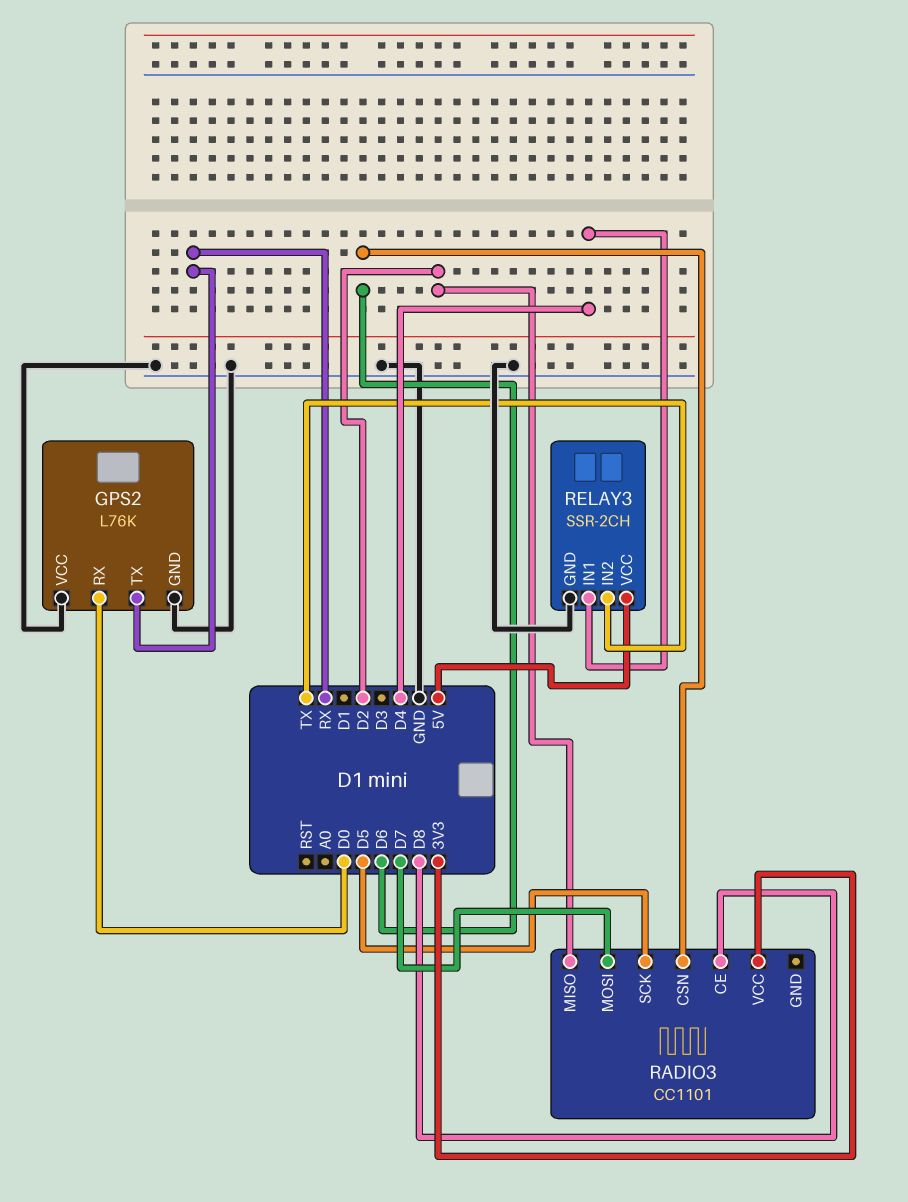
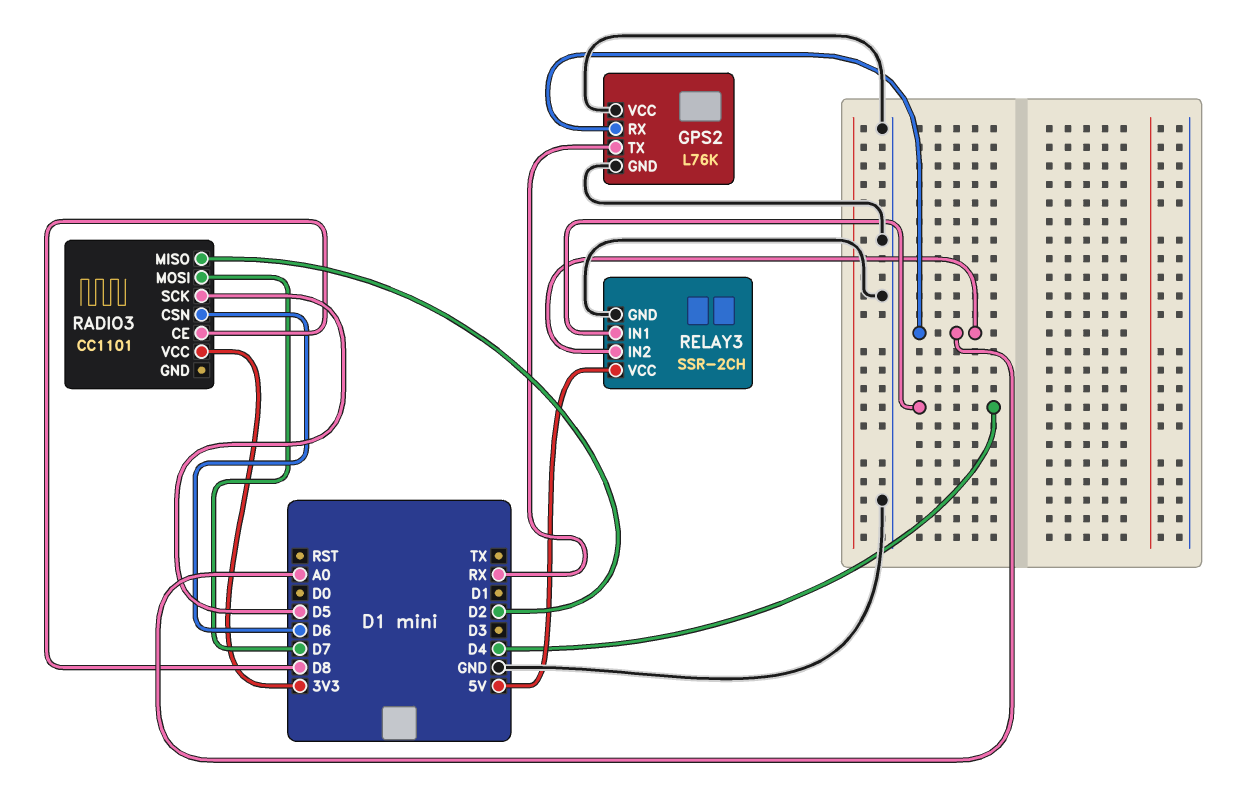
GPS2 pin RX: D0 -> A0
RELAY3 pin IN2: TX -> A0

